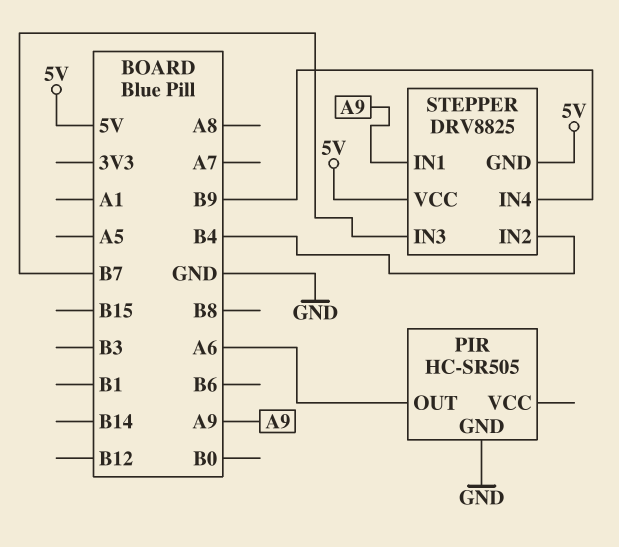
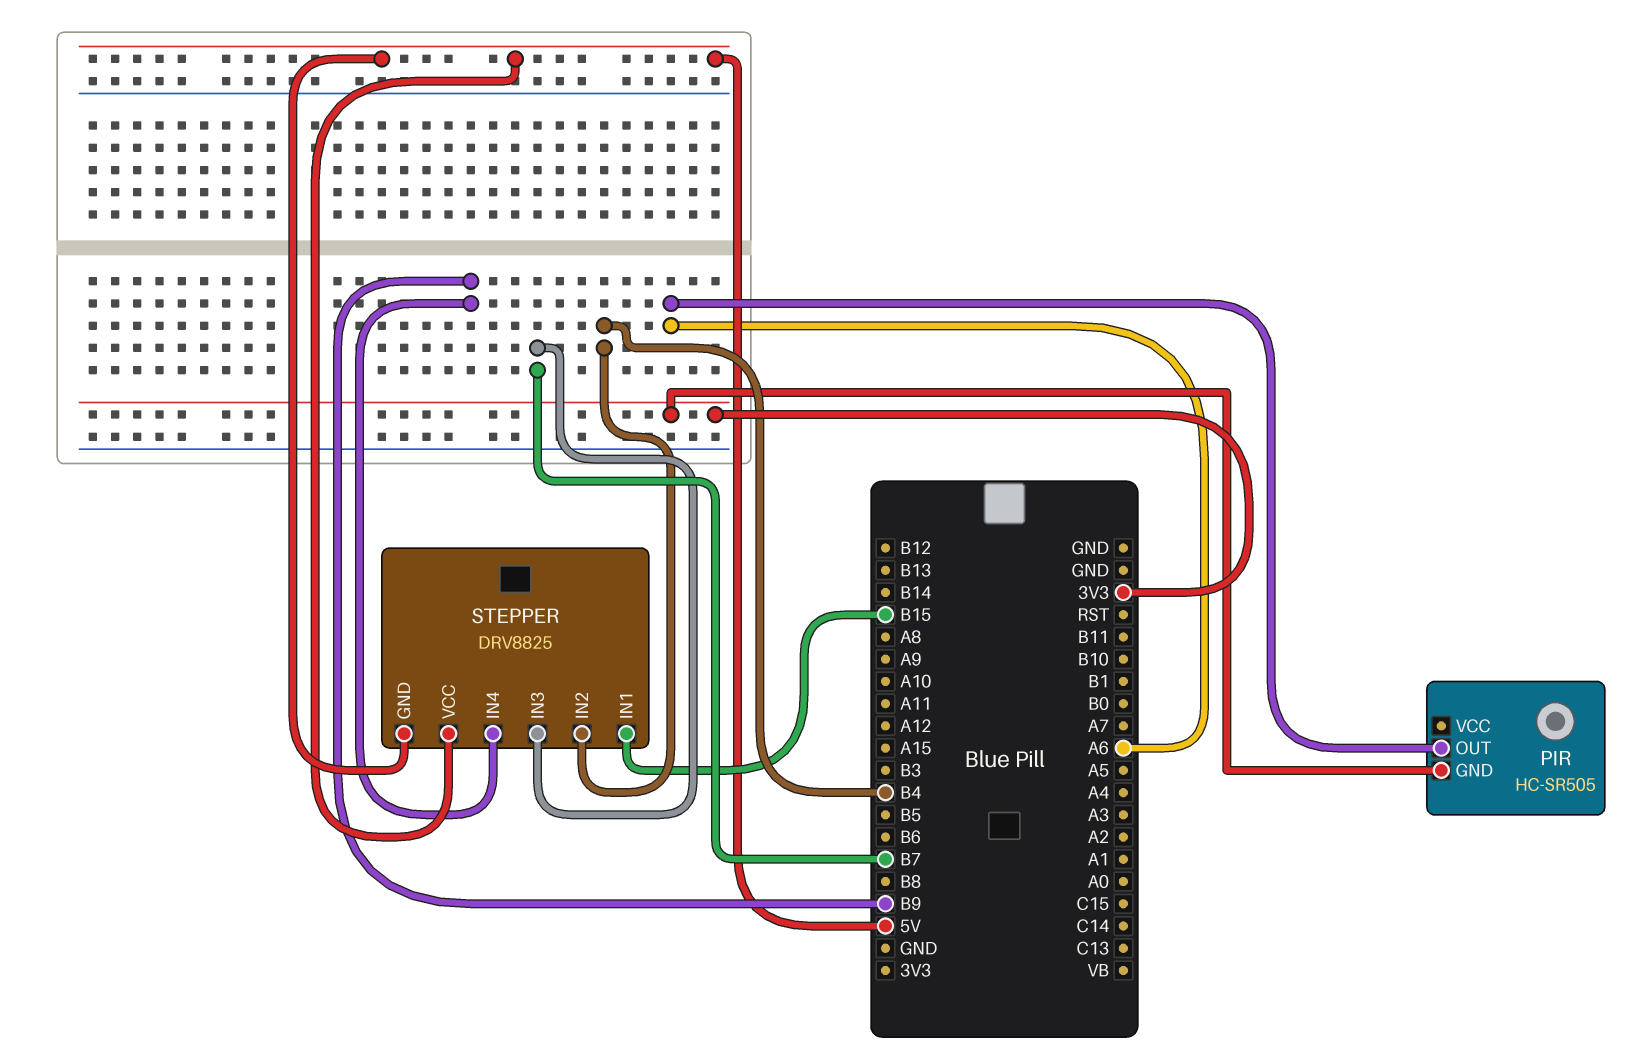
PIR pin GND: GND -> 3V3
STEPPER pin IN1: A9 -> B15

